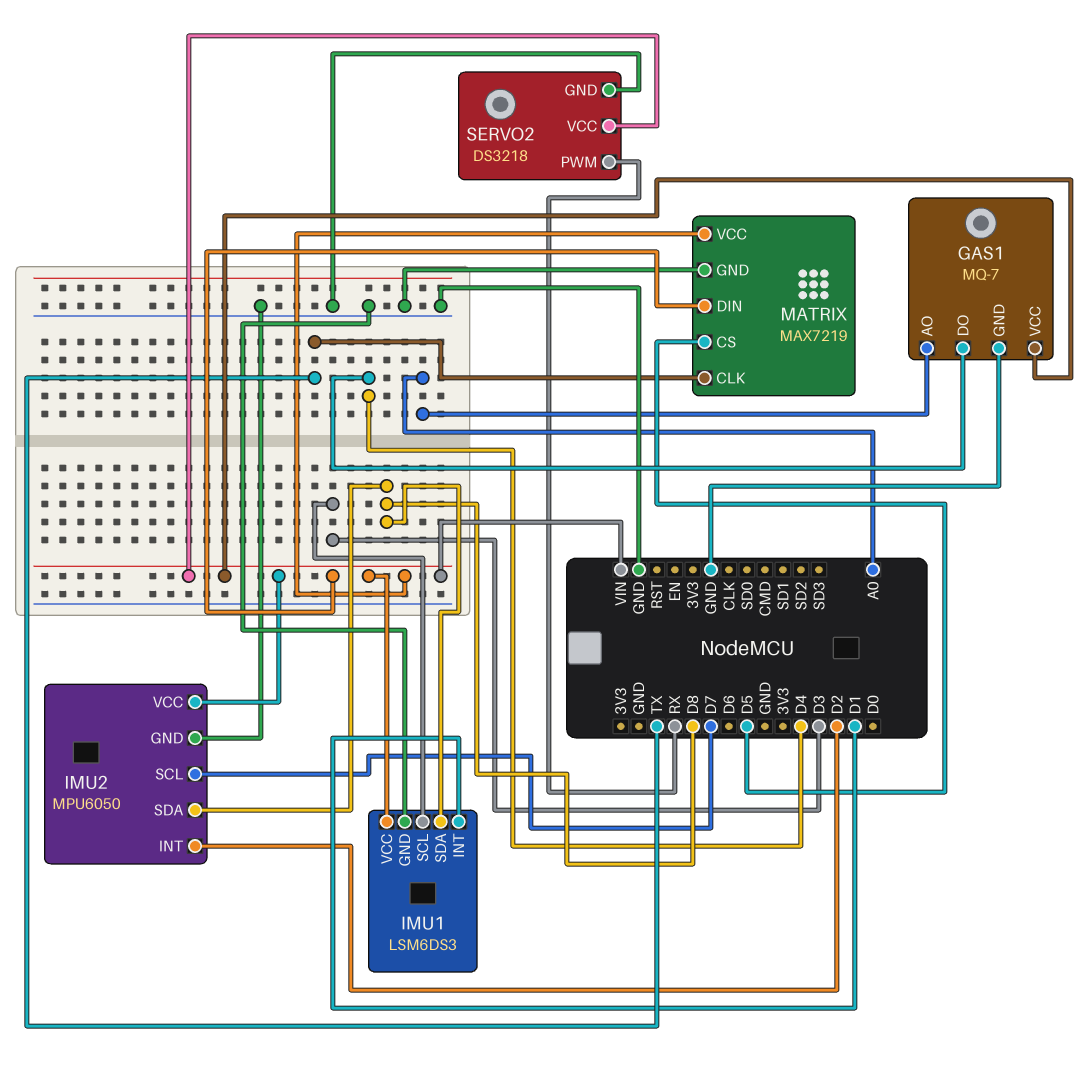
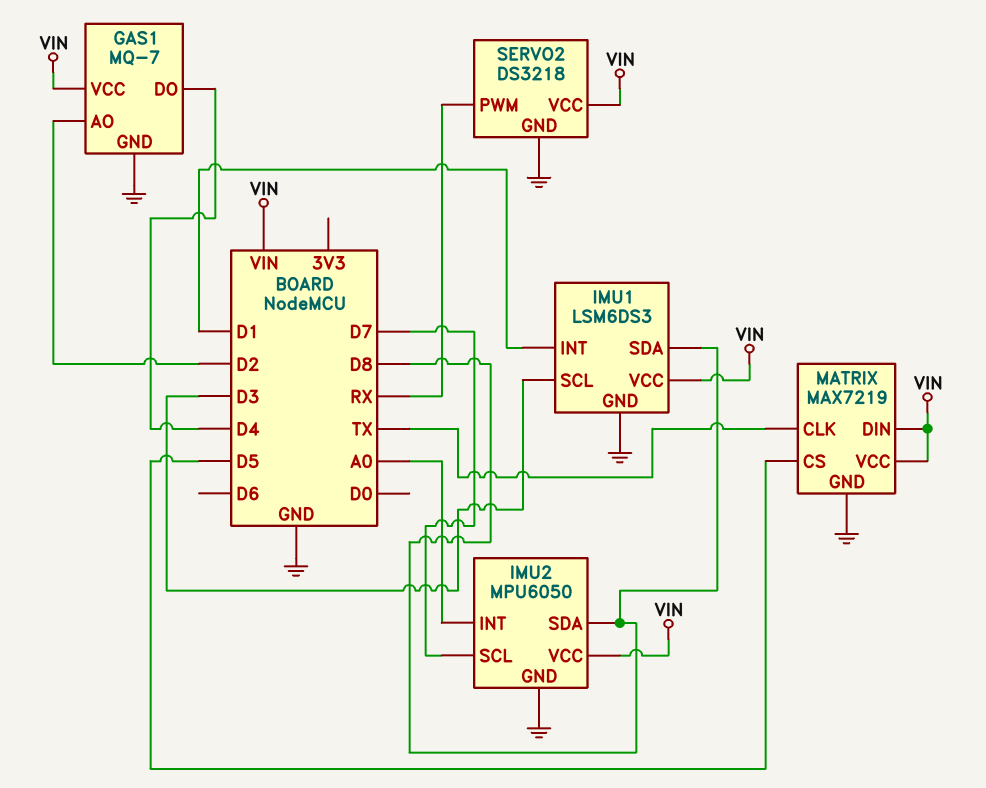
GAS1 pin AO: A0 -> D2
IMU2 pin INT: D2 -> A0

